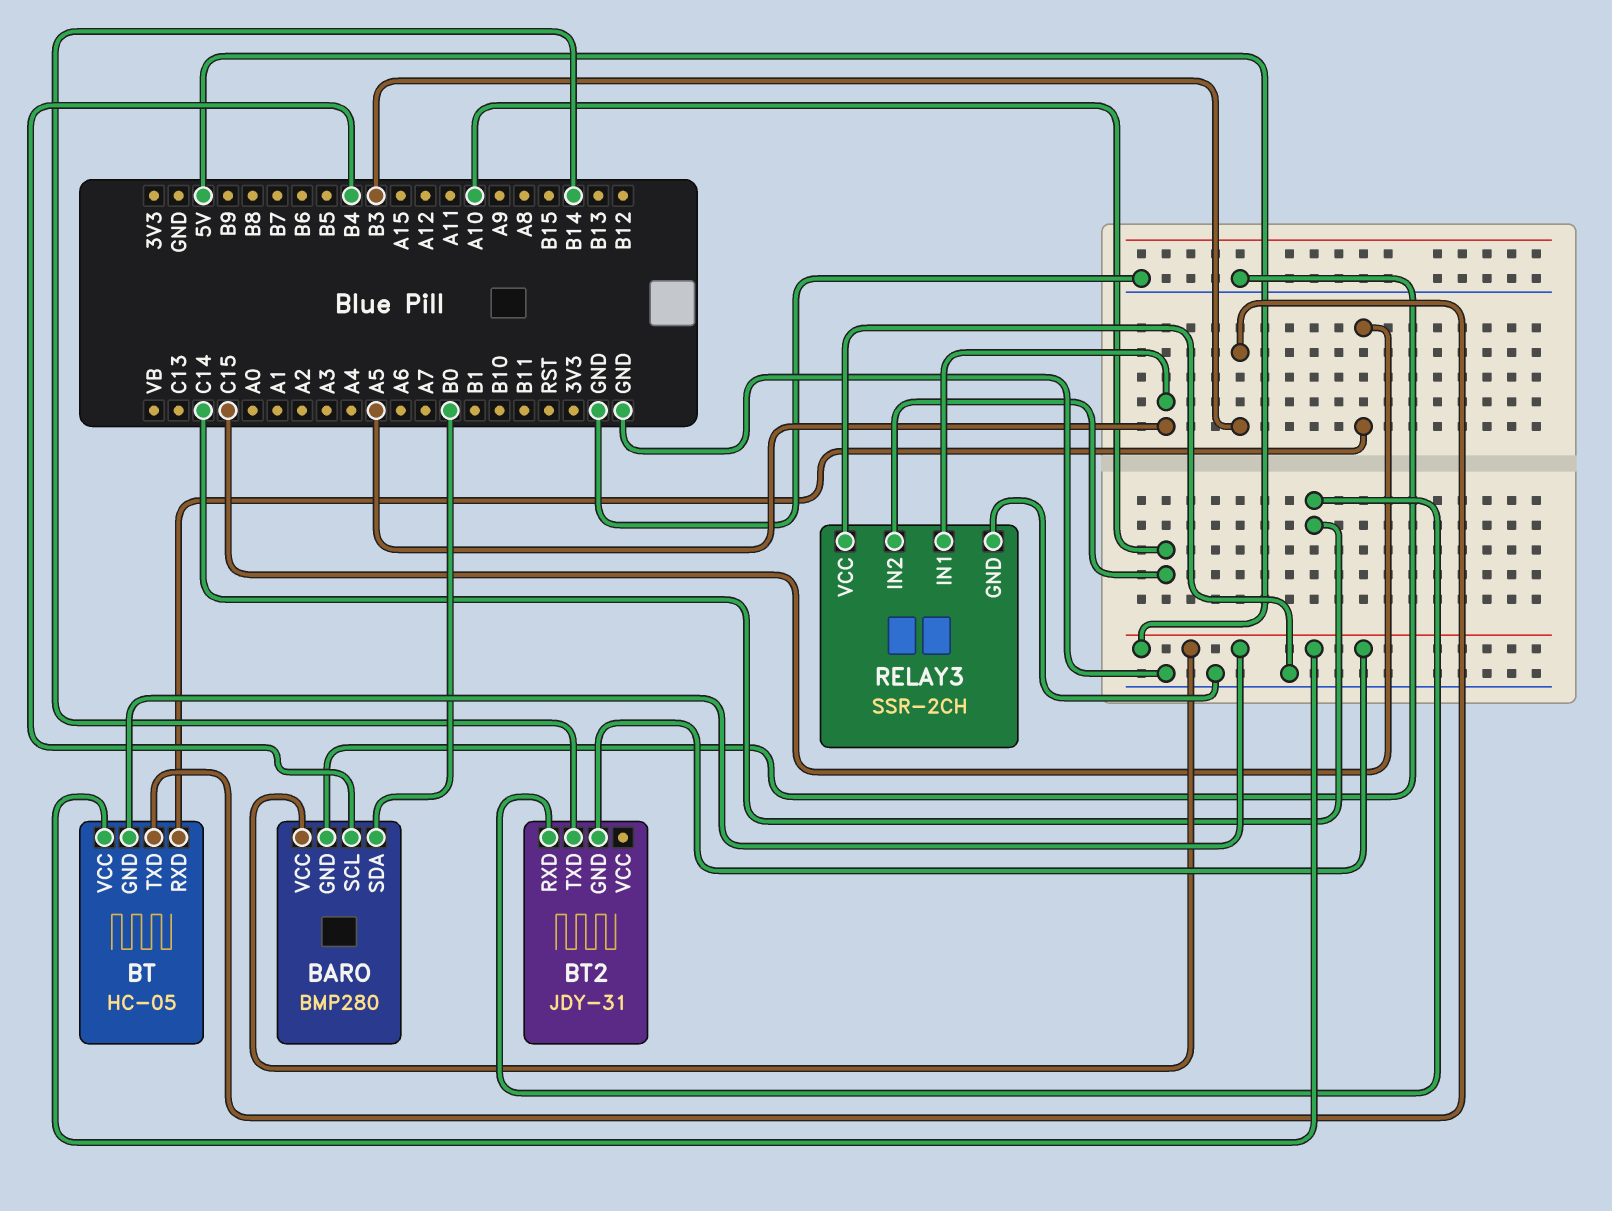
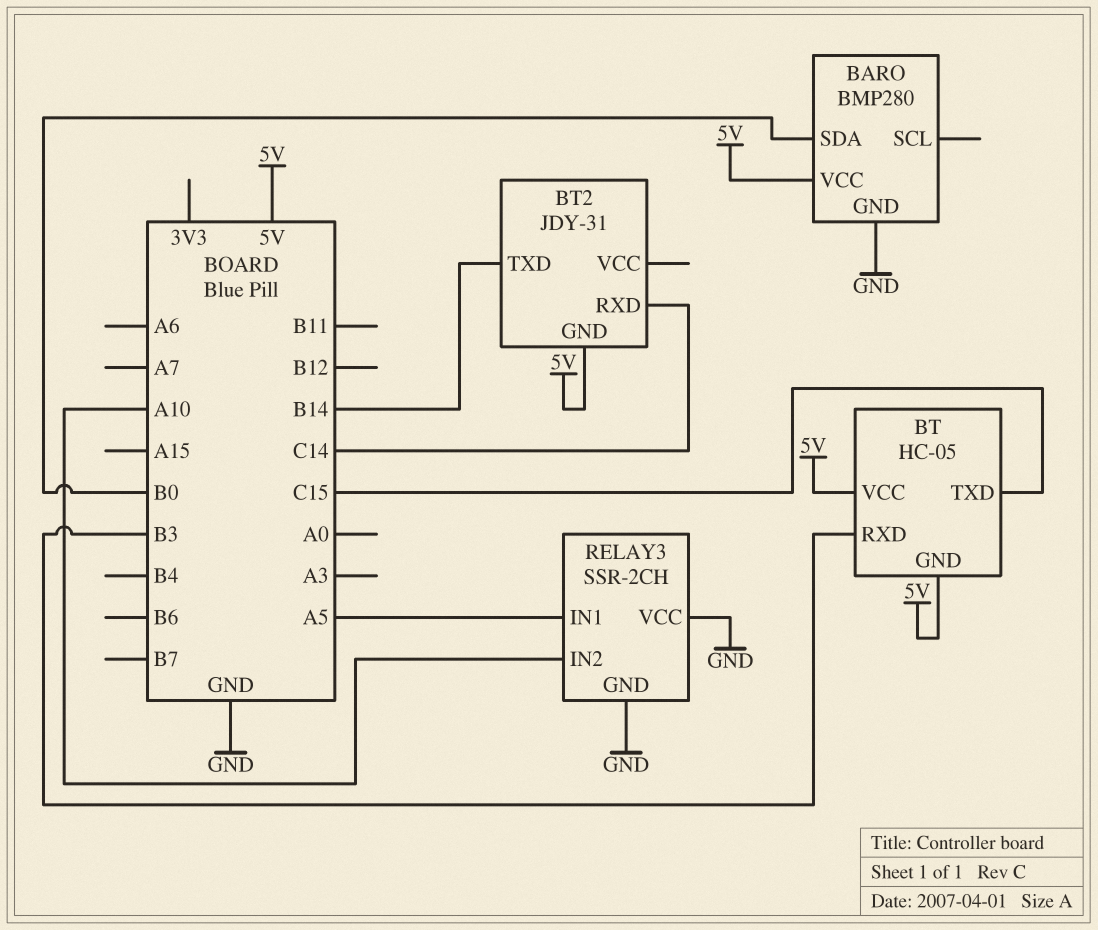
BARO pin SCL: B4 -> none
BT pin RXD: C15 -> B3
BT pin TXD: B3 -> C15

